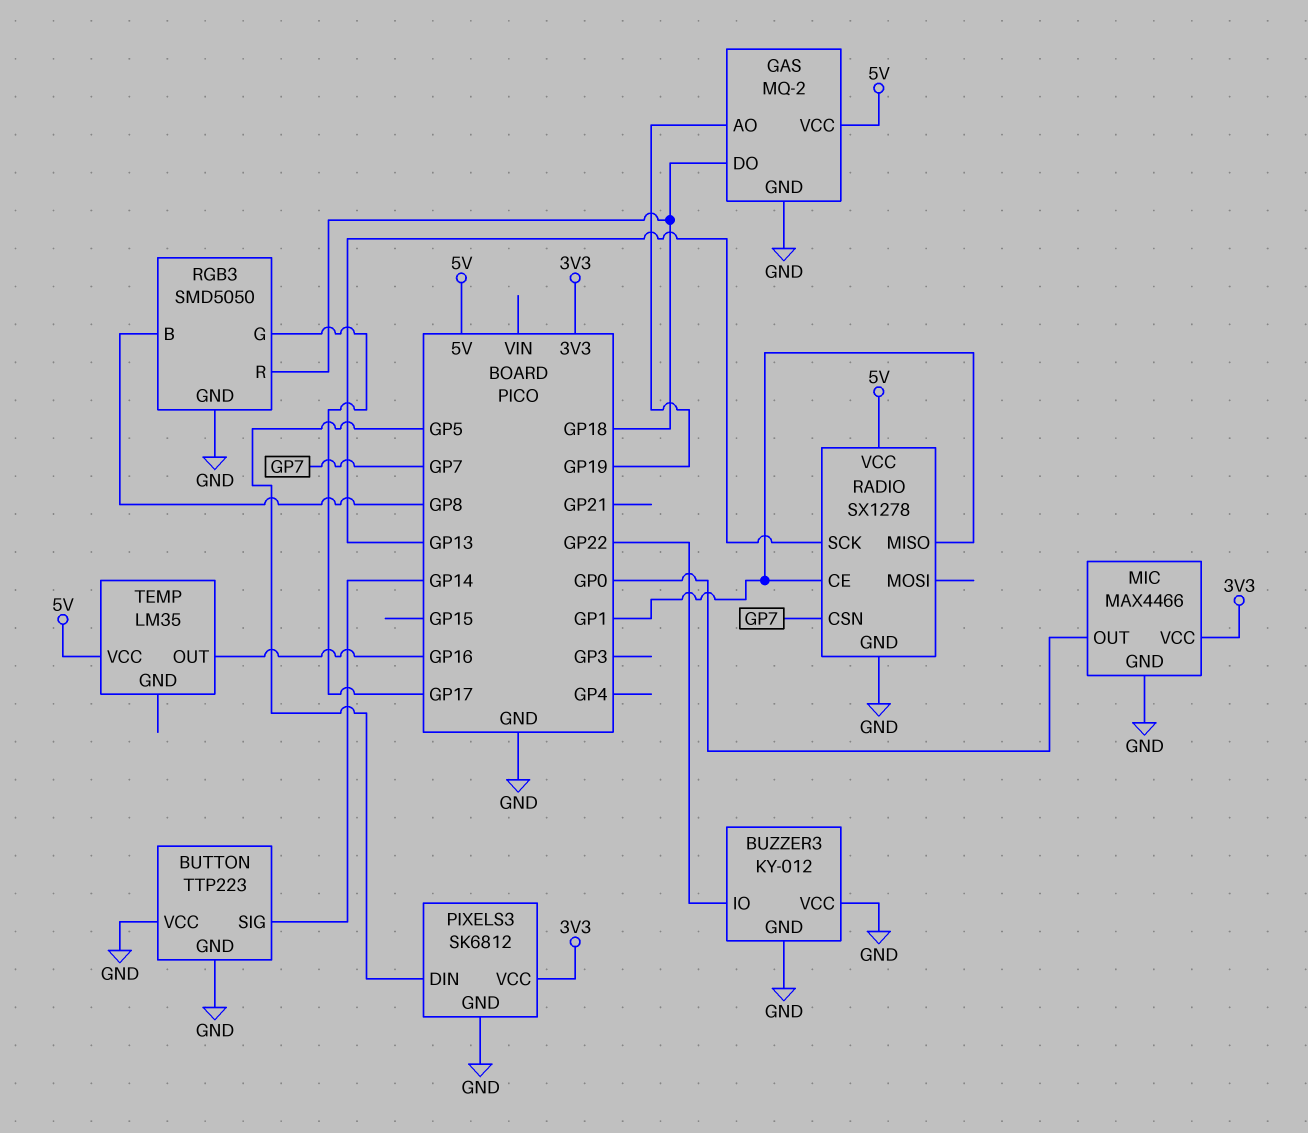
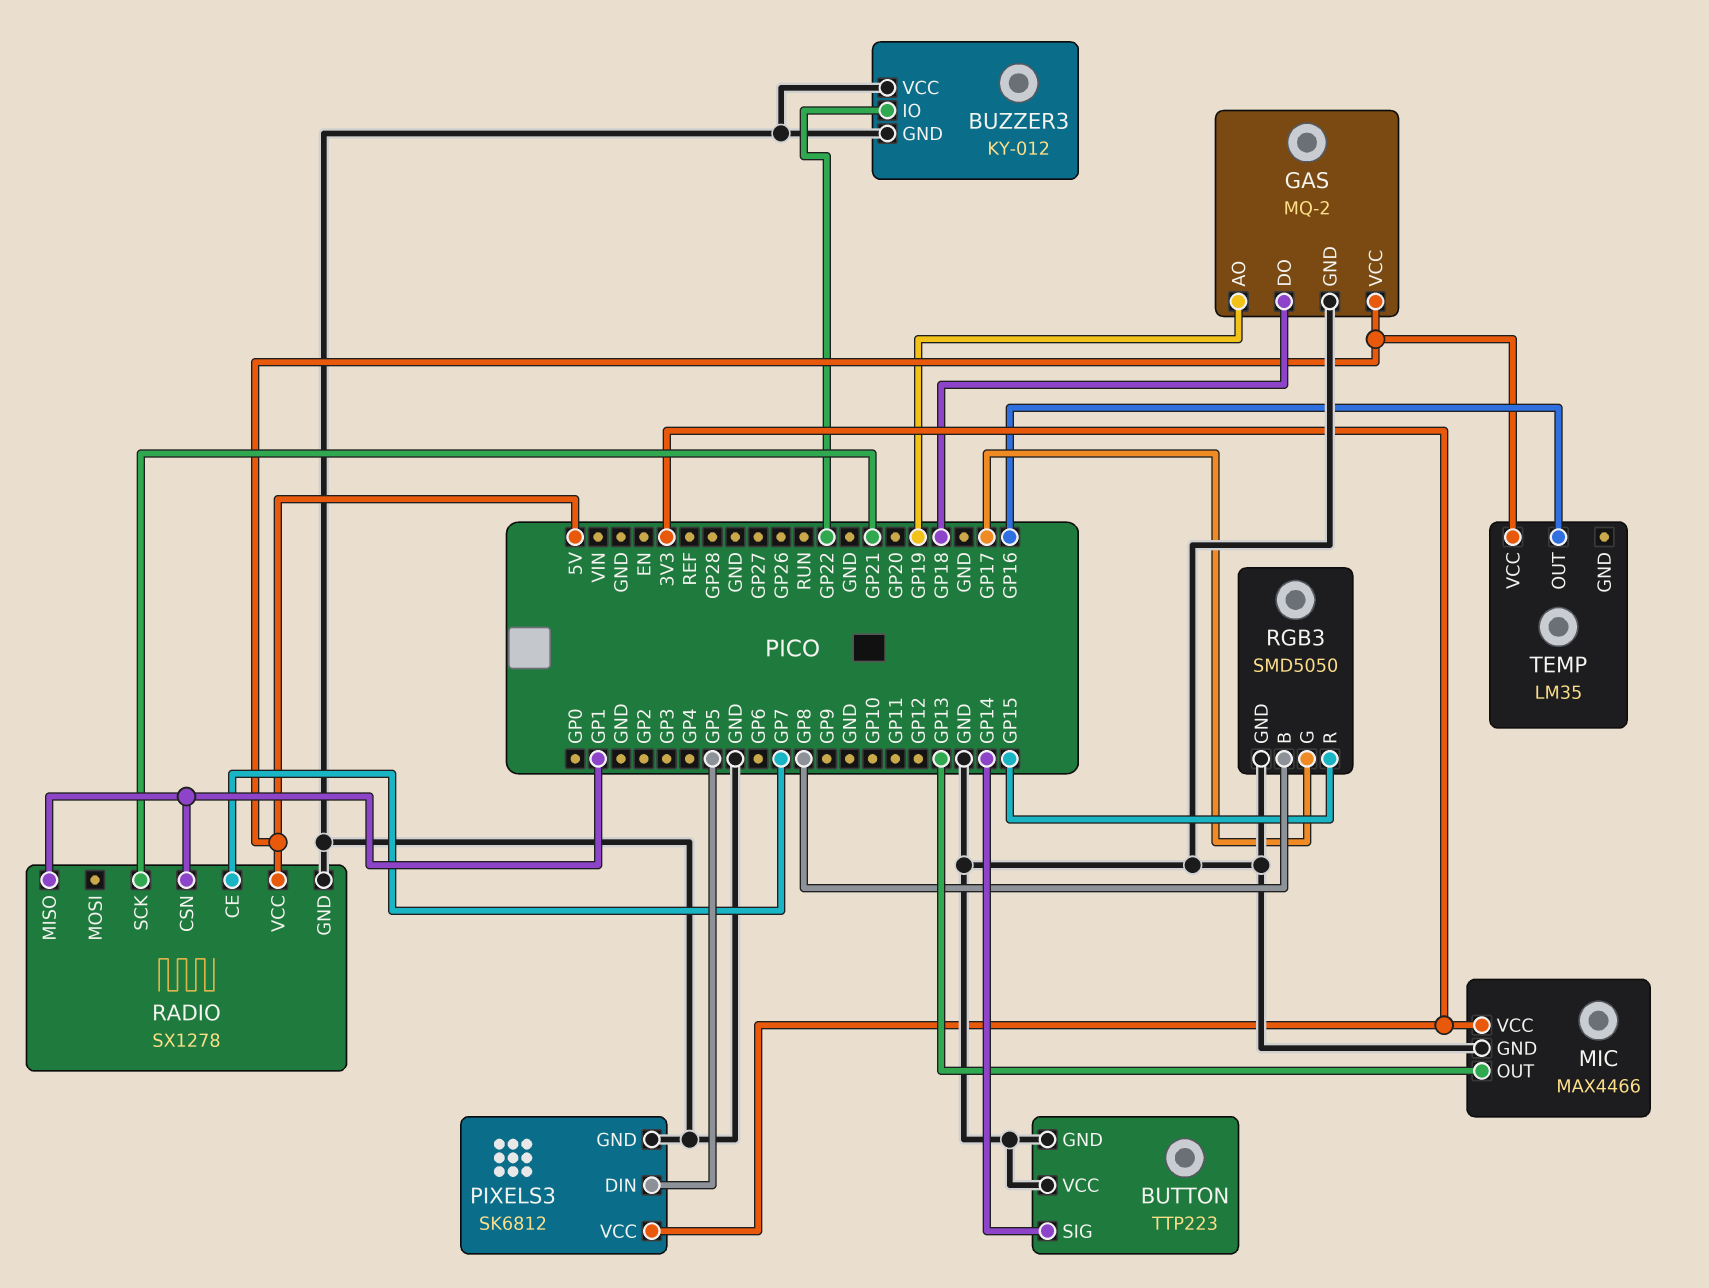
MIC pin OUT: GP0 -> GP13
RADIO pin CE: GP1 -> GP7
RADIO pin CSN: GP7 -> GP1
RADIO pin SCK: GP13 -> GP21
RGB3 pin R: GP18 -> GP15

